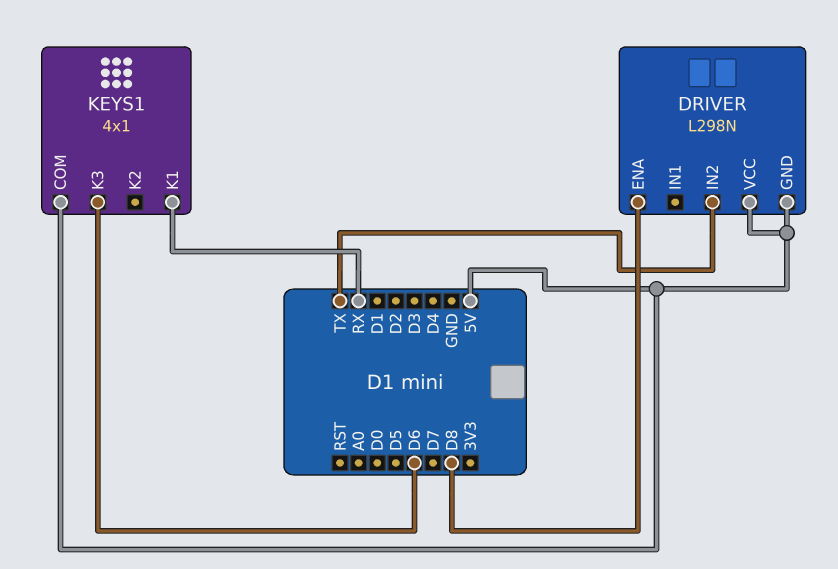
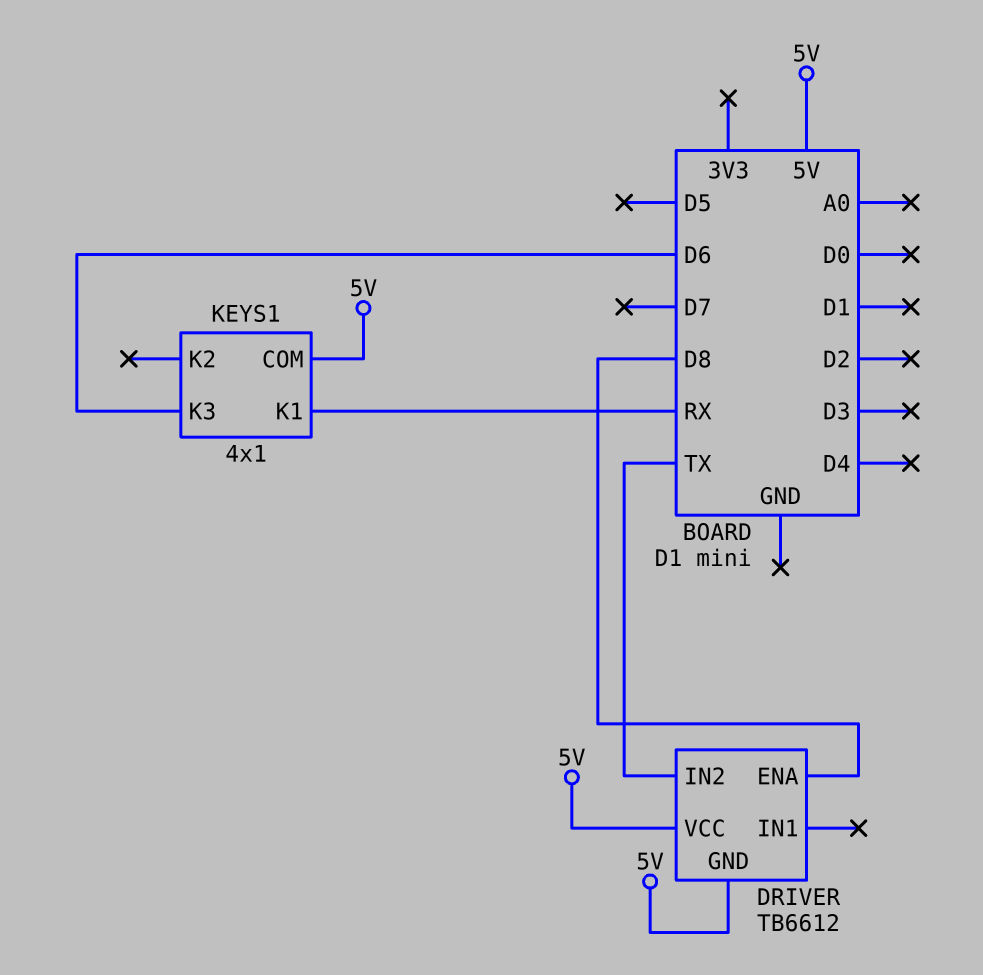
DRIVER: L298N -> TB6612

